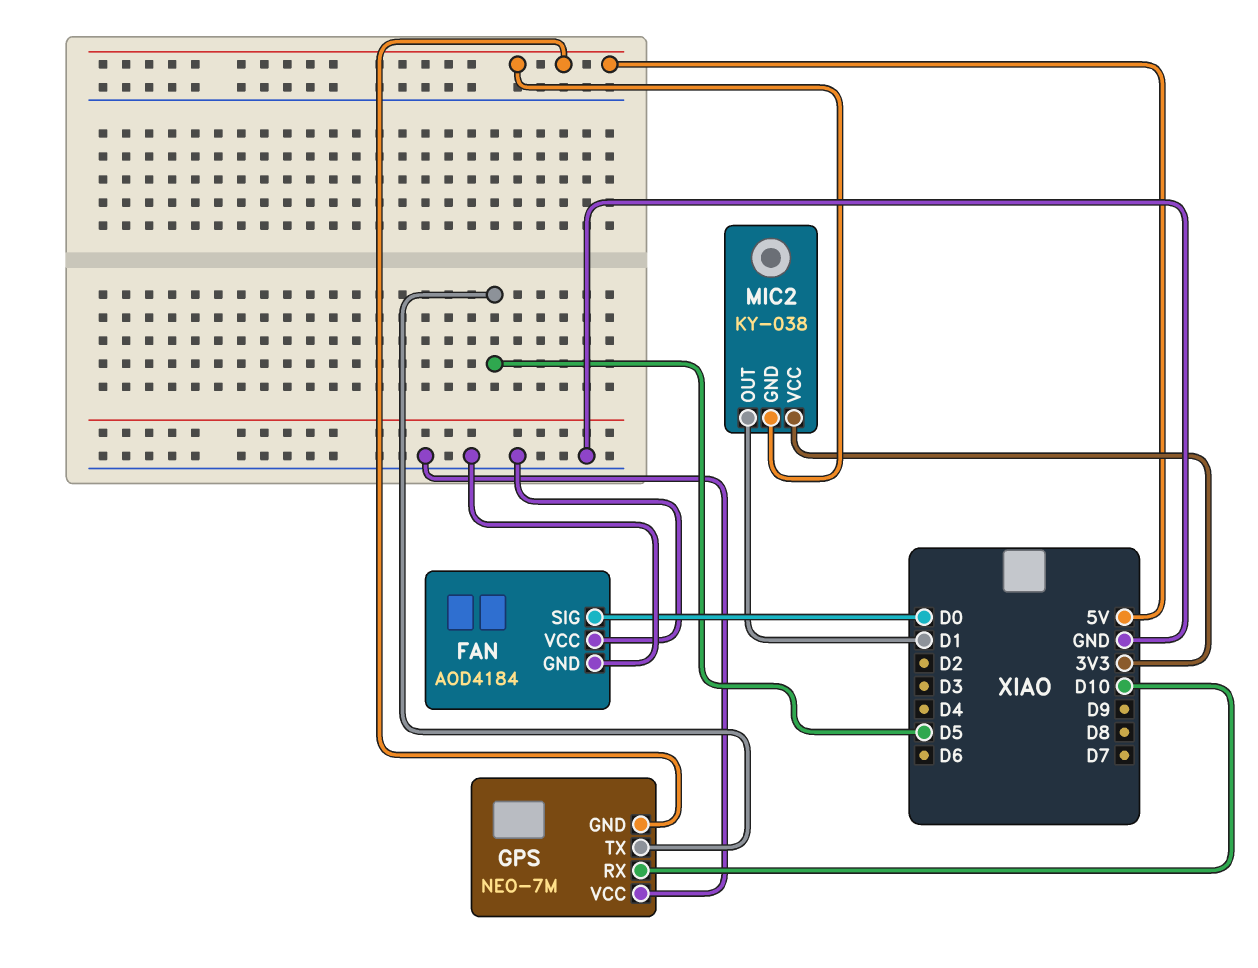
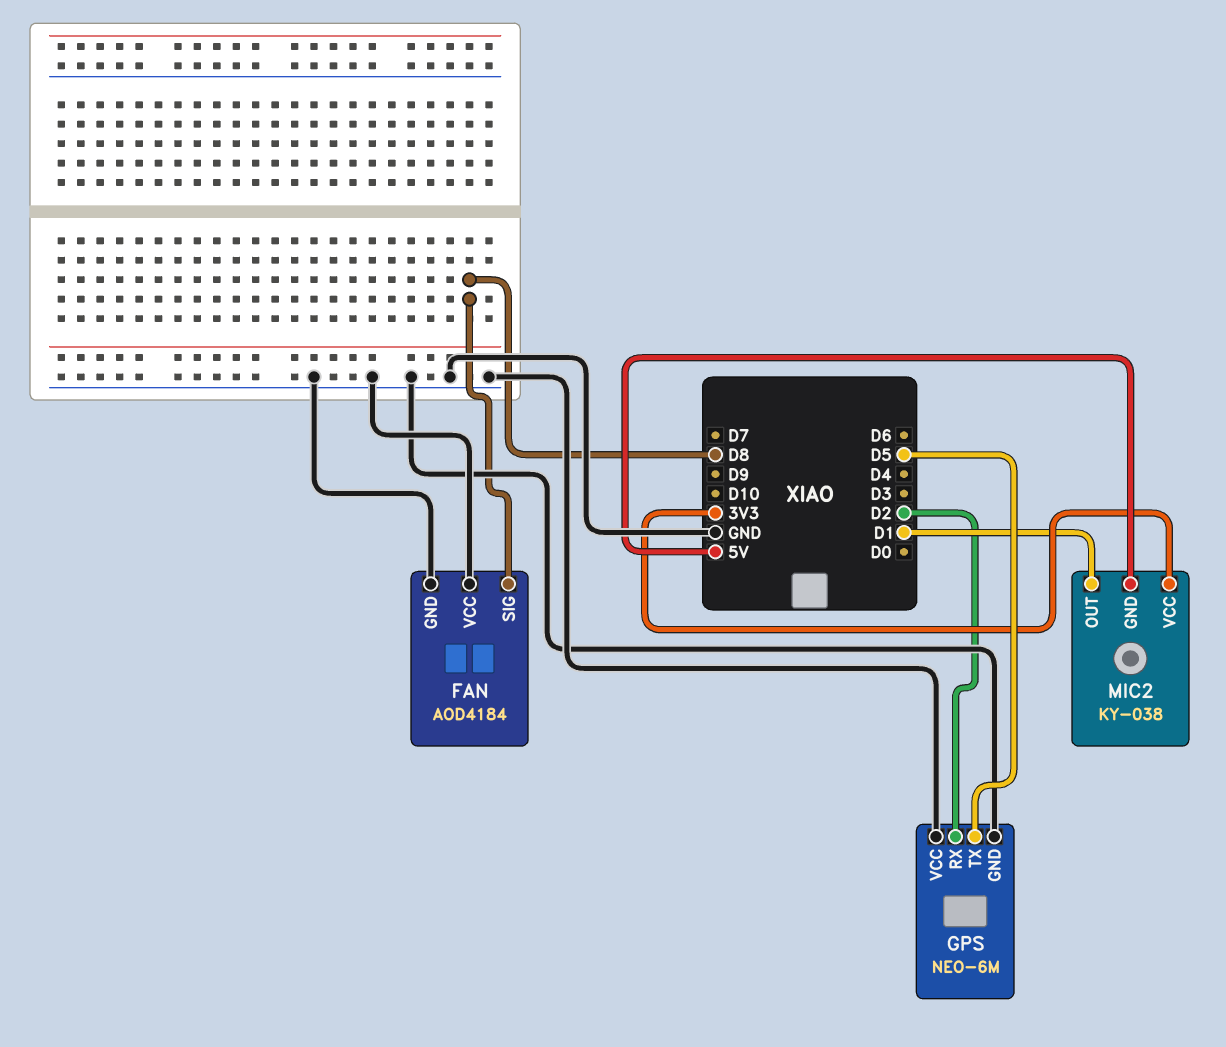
FAN pin SIG: D0 -> D8
GPS: NEO-7M -> NEO-6M
GPS pin GND: 5V -> GND
GPS pin RX: D10 -> D2

